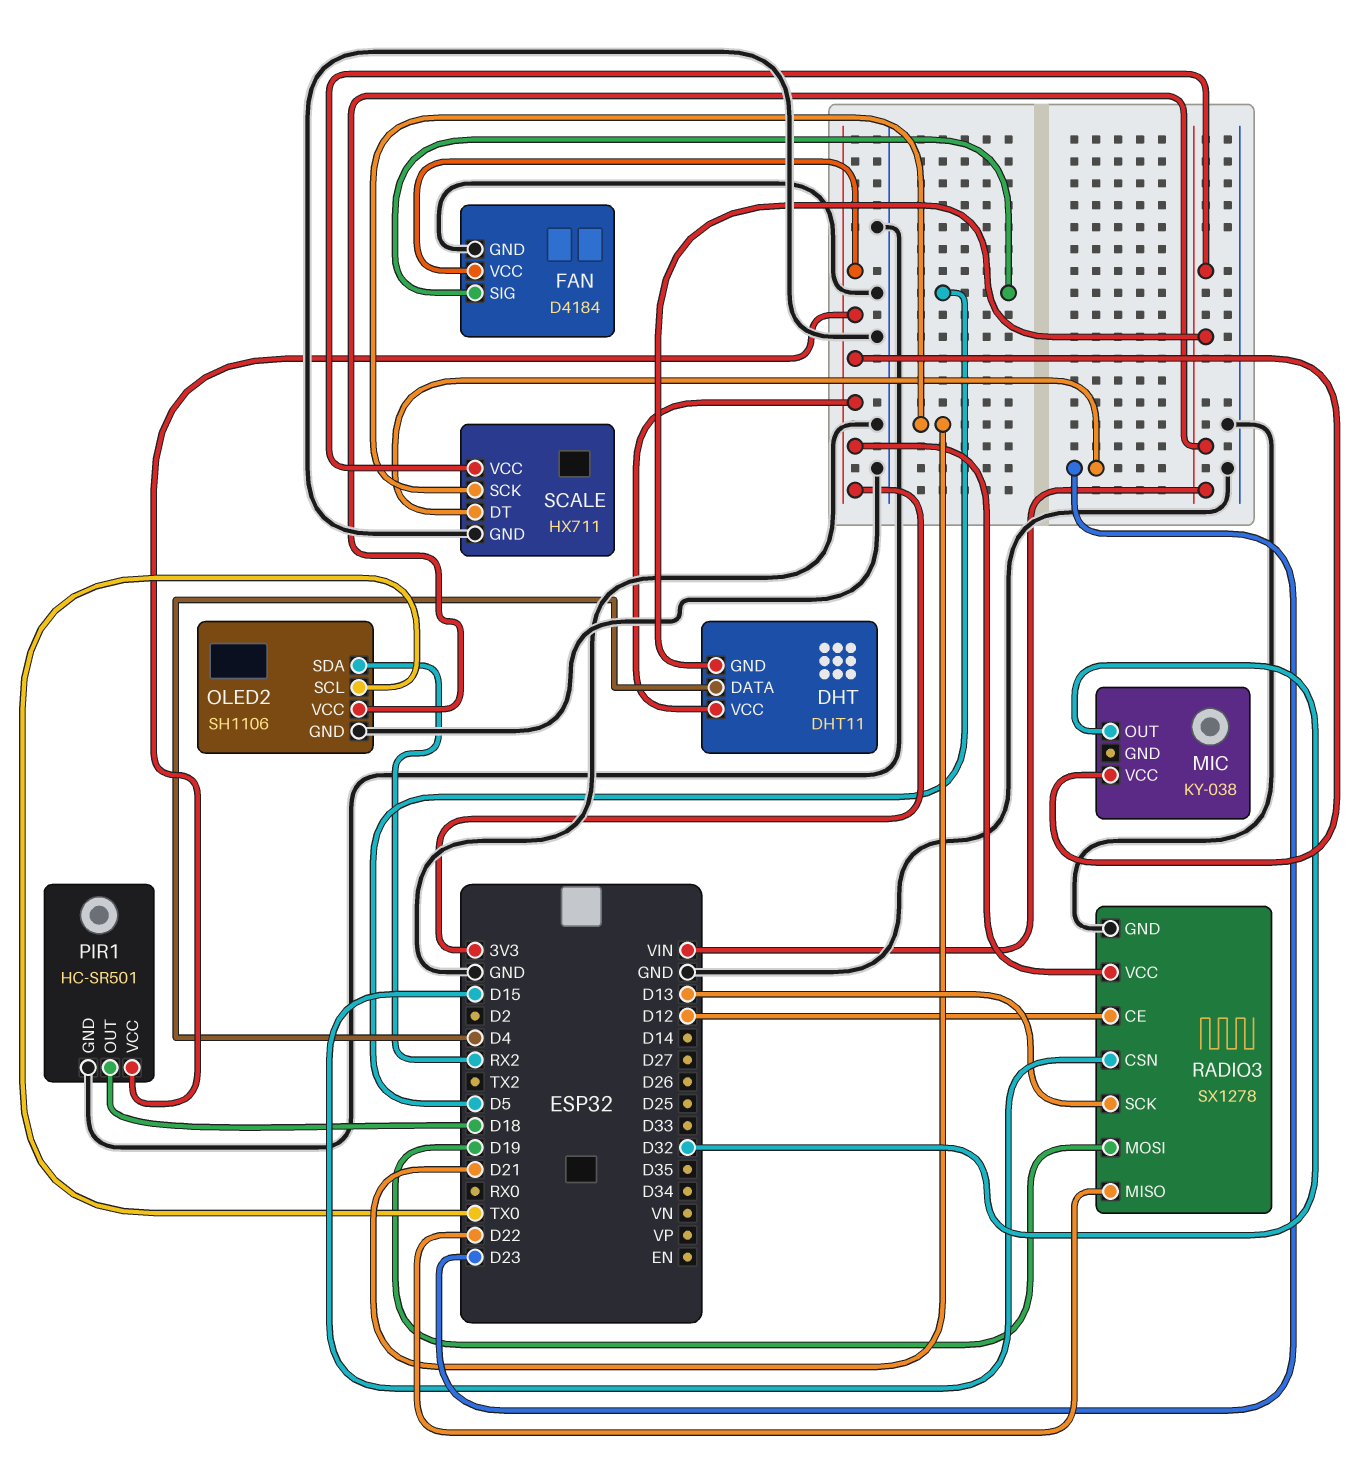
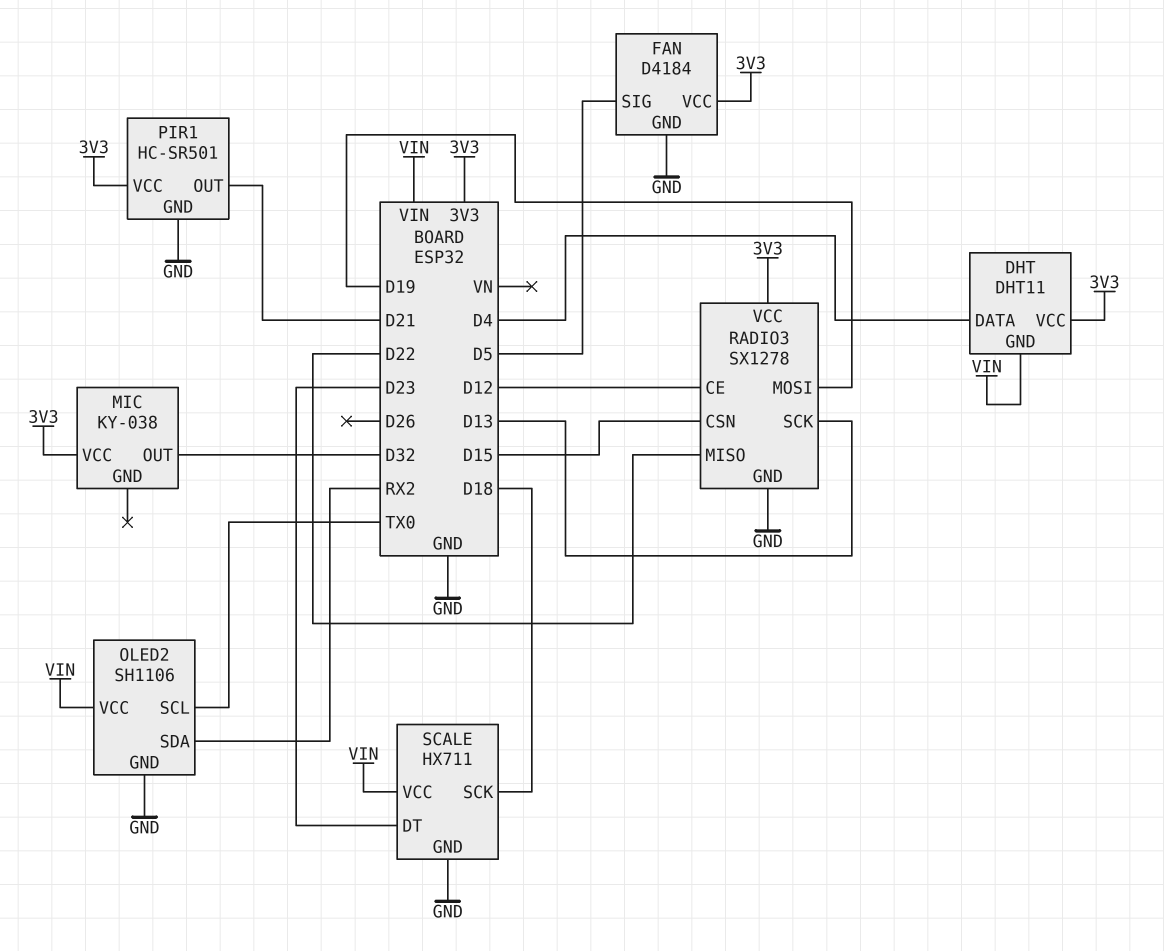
PIR1 pin OUT: D18 -> D21
SCALE pin SCK: D21 -> D18

